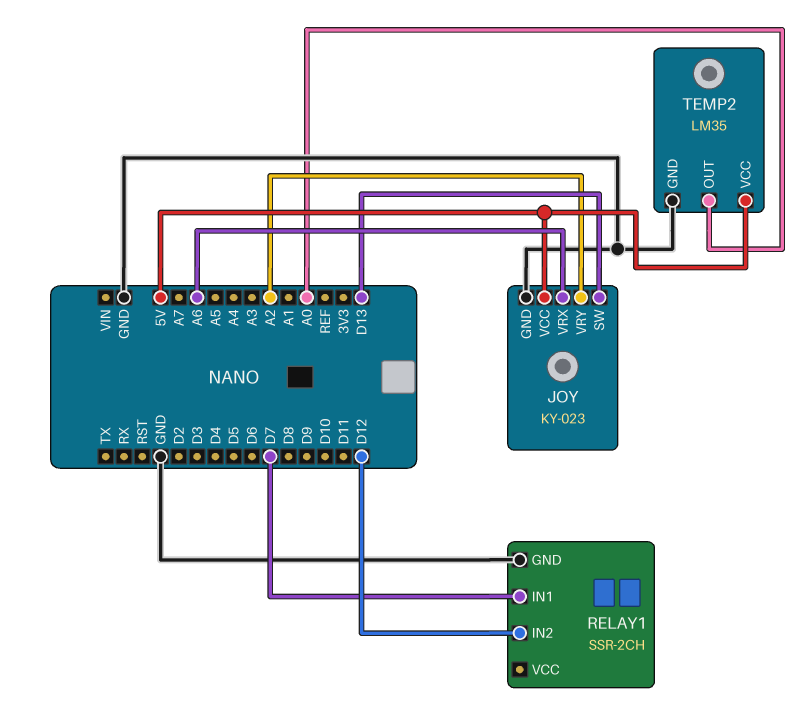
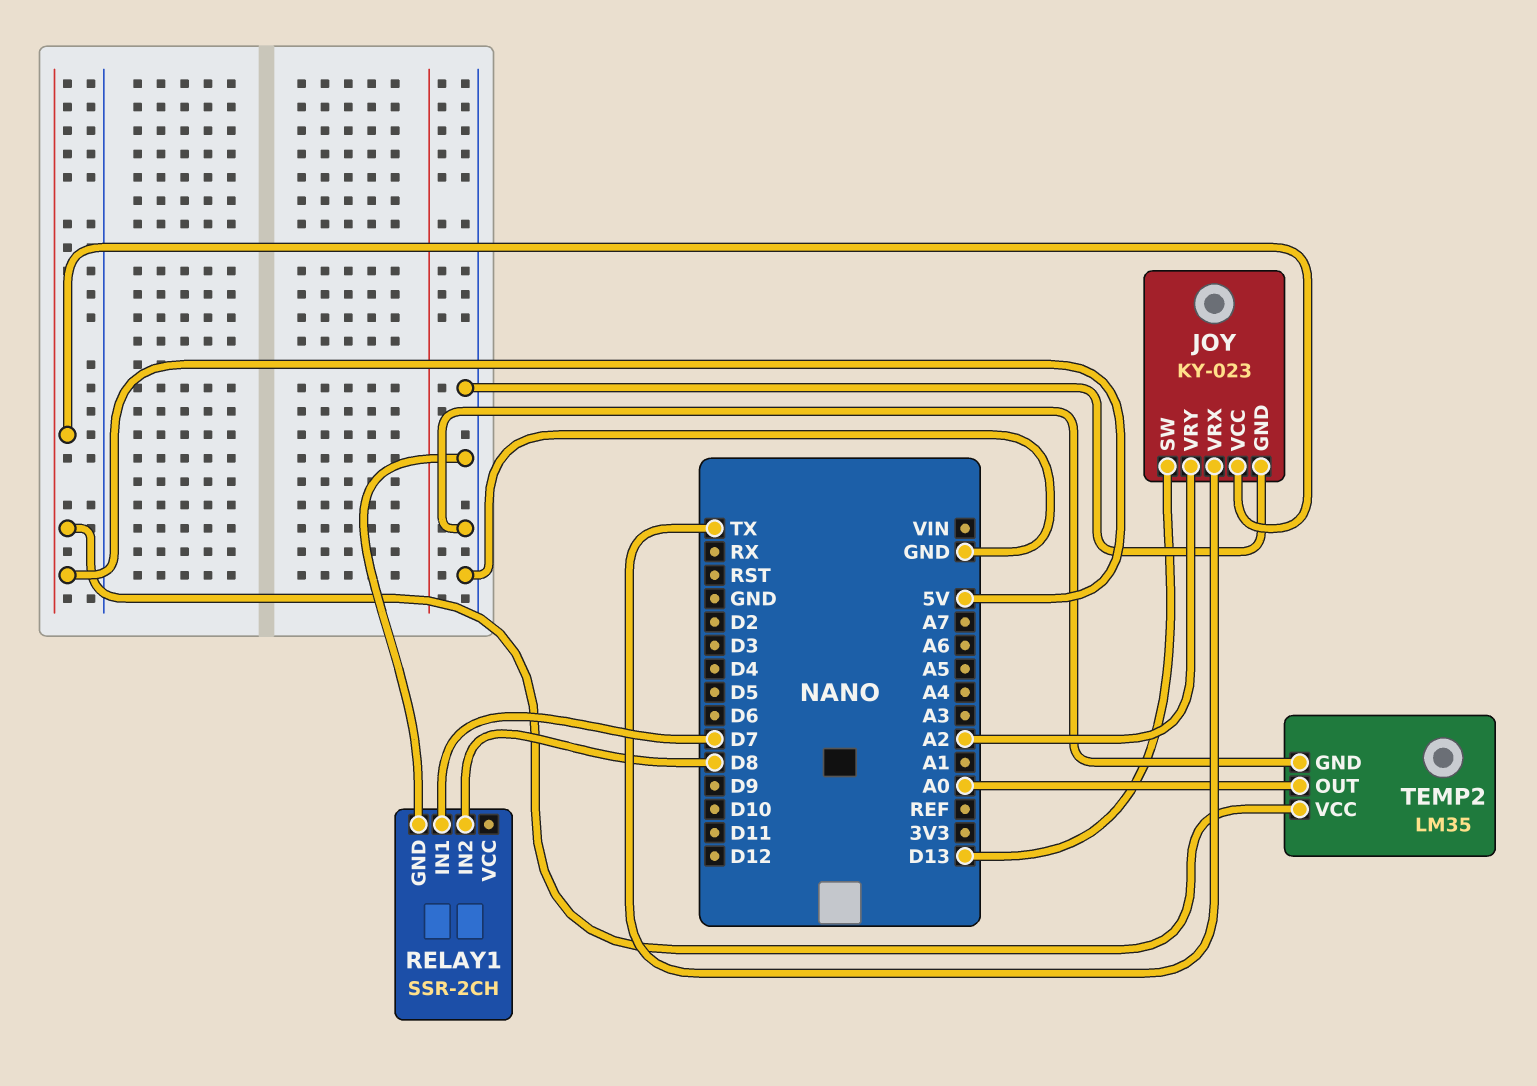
JOY pin VRX: A6 -> TX
RELAY1 pin IN2: D12 -> D8

